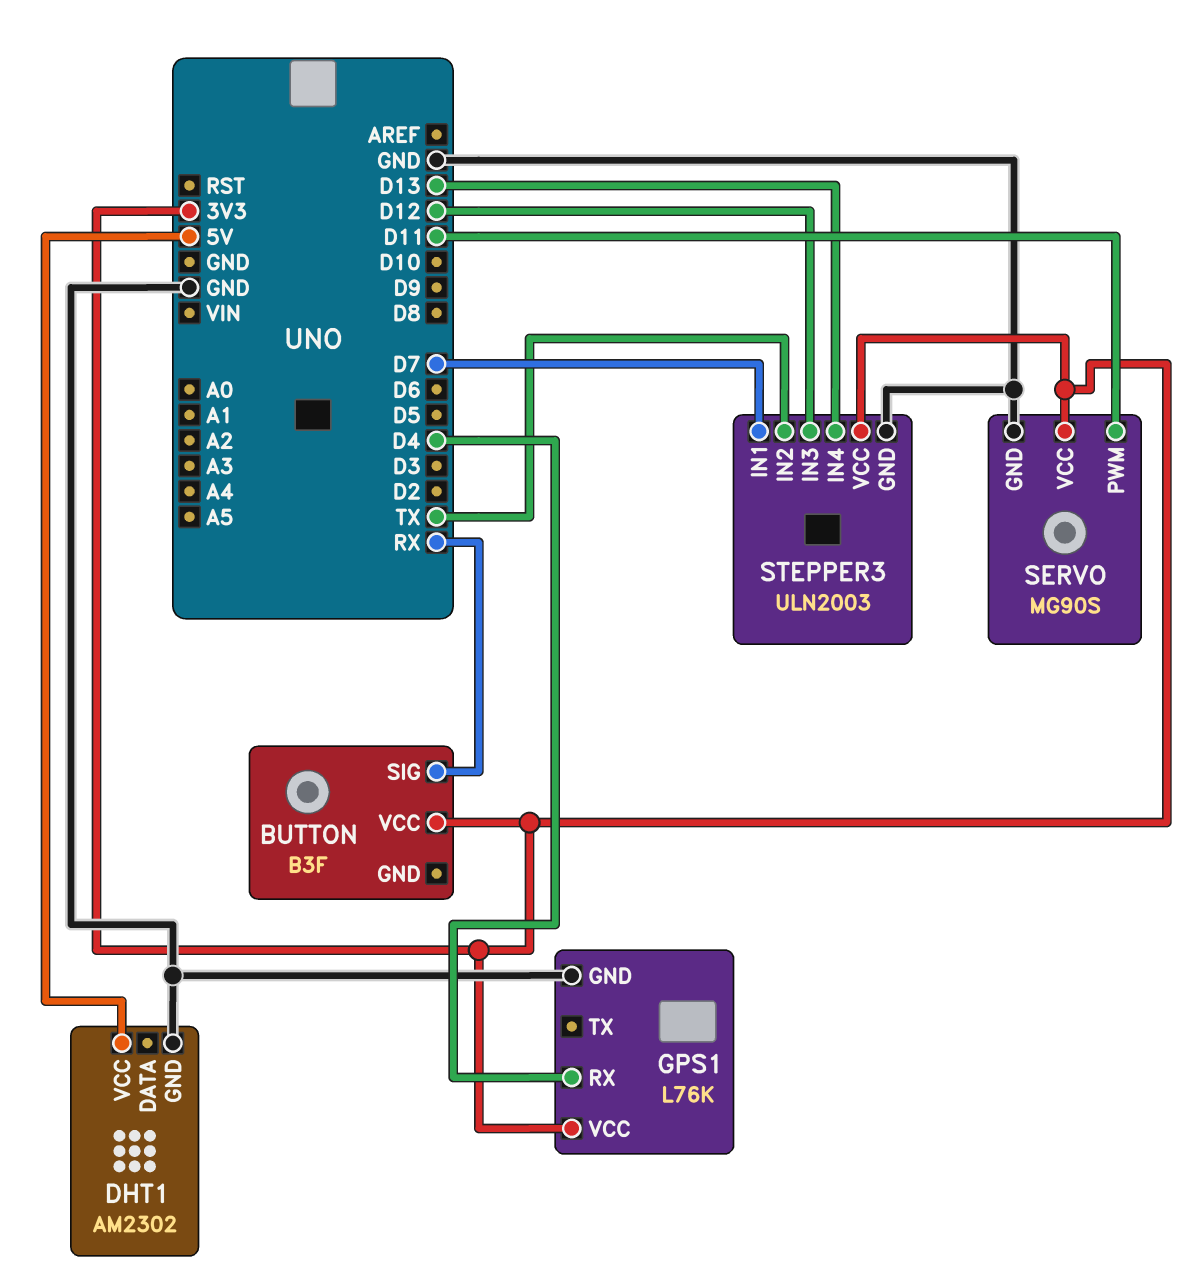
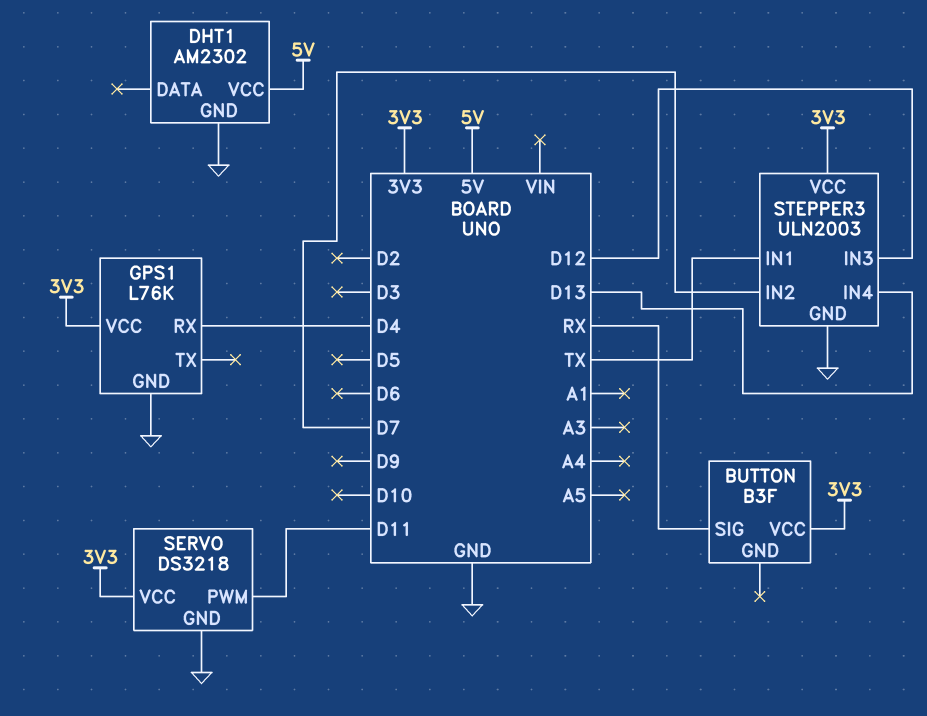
SERVO: MG90S -> DS3218
STEPPER3 pin IN1: D7 -> TX
STEPPER3 pin IN2: TX -> D7

